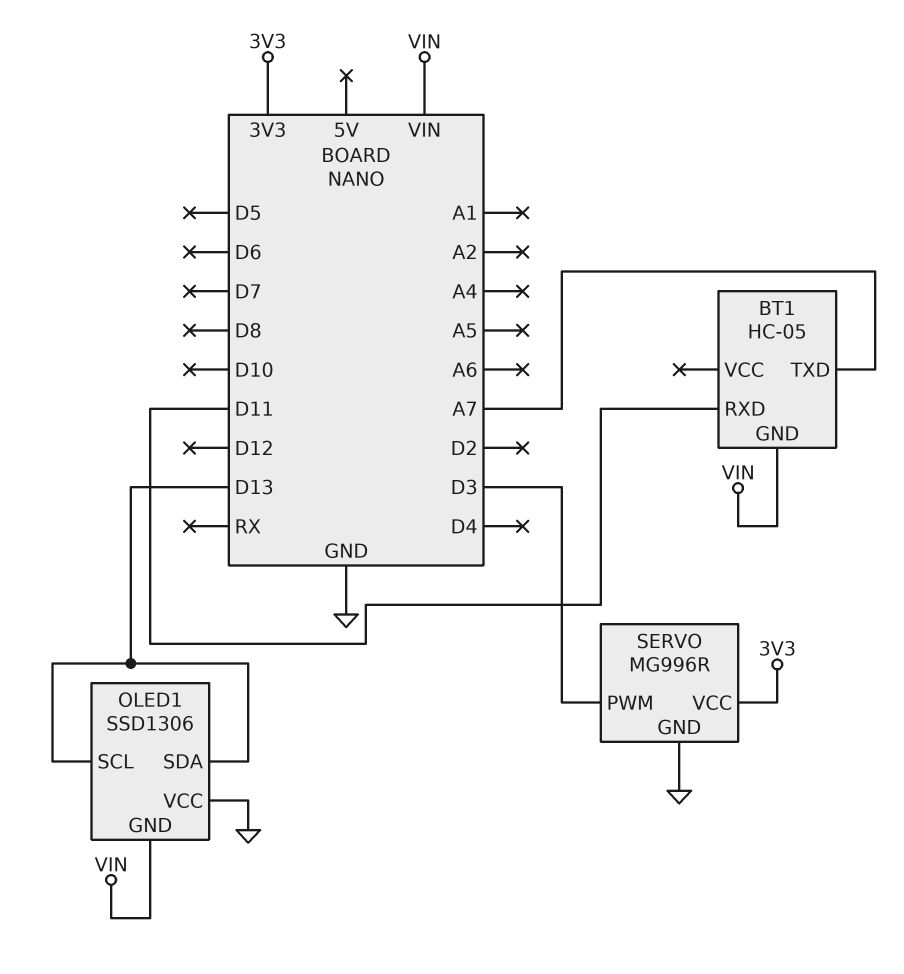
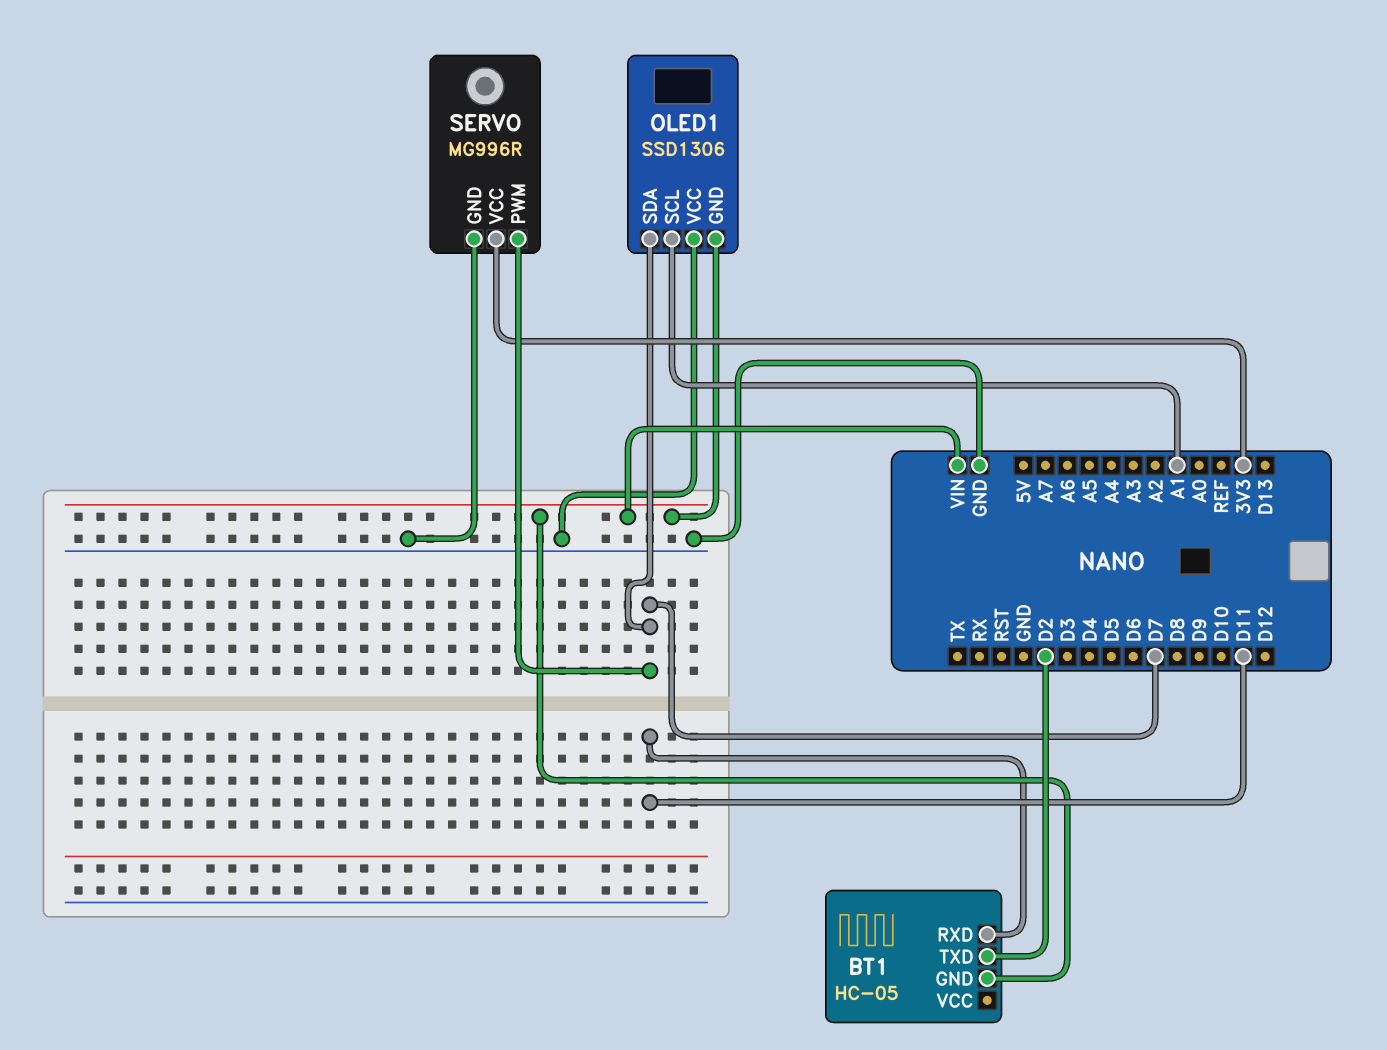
BT1 pin TXD: A7 -> D2
OLED1 pin SCL: D13 -> A1
OLED1 pin SDA: D13 -> D7
SERVO pin PWM: D3 -> D7

